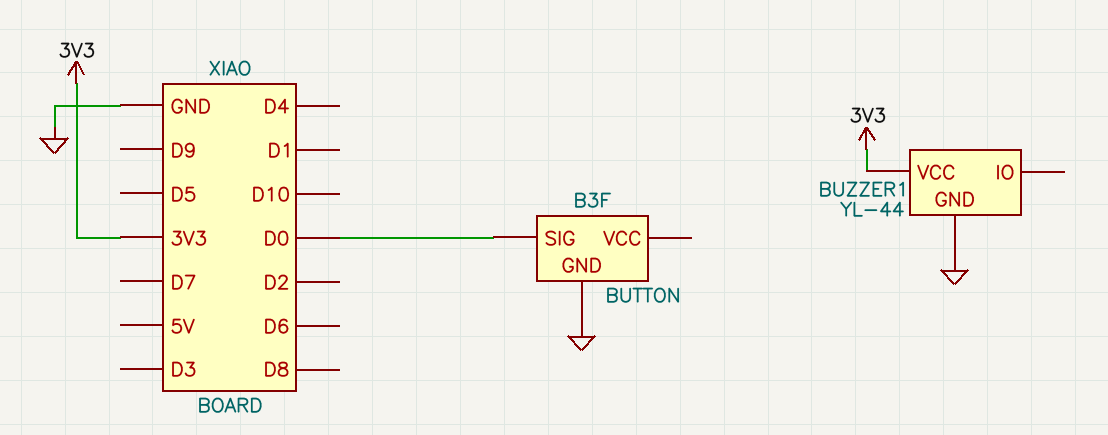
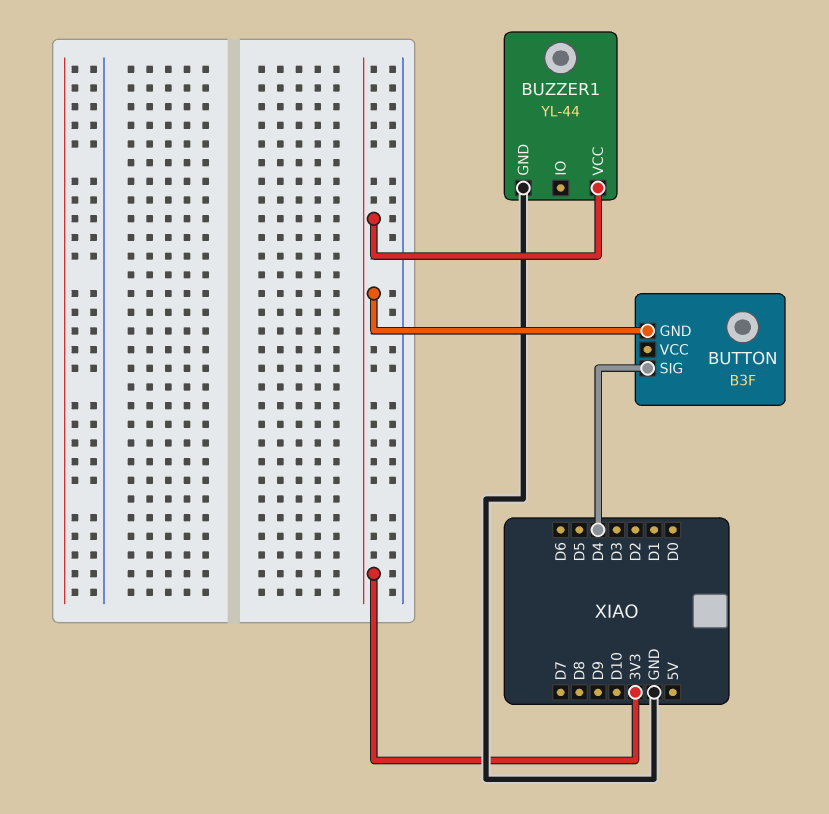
BUTTON pin GND: GND -> 3V3
BUTTON pin SIG: D0 -> D4

